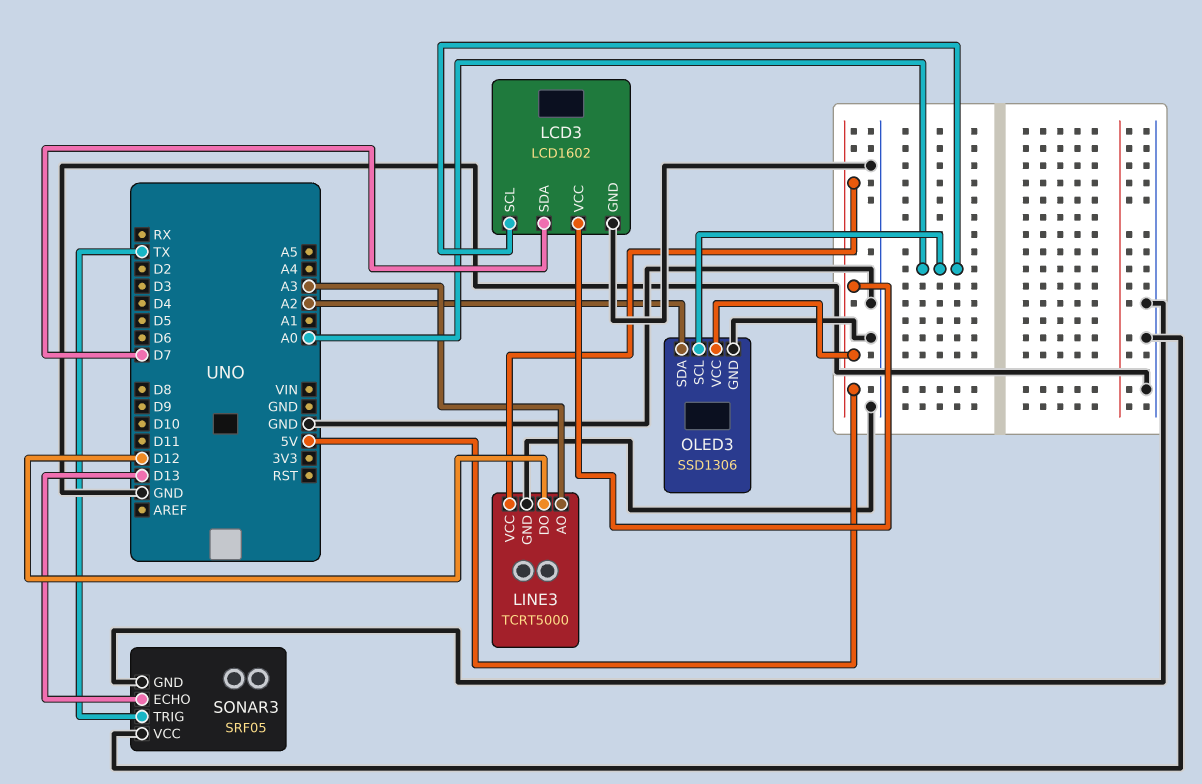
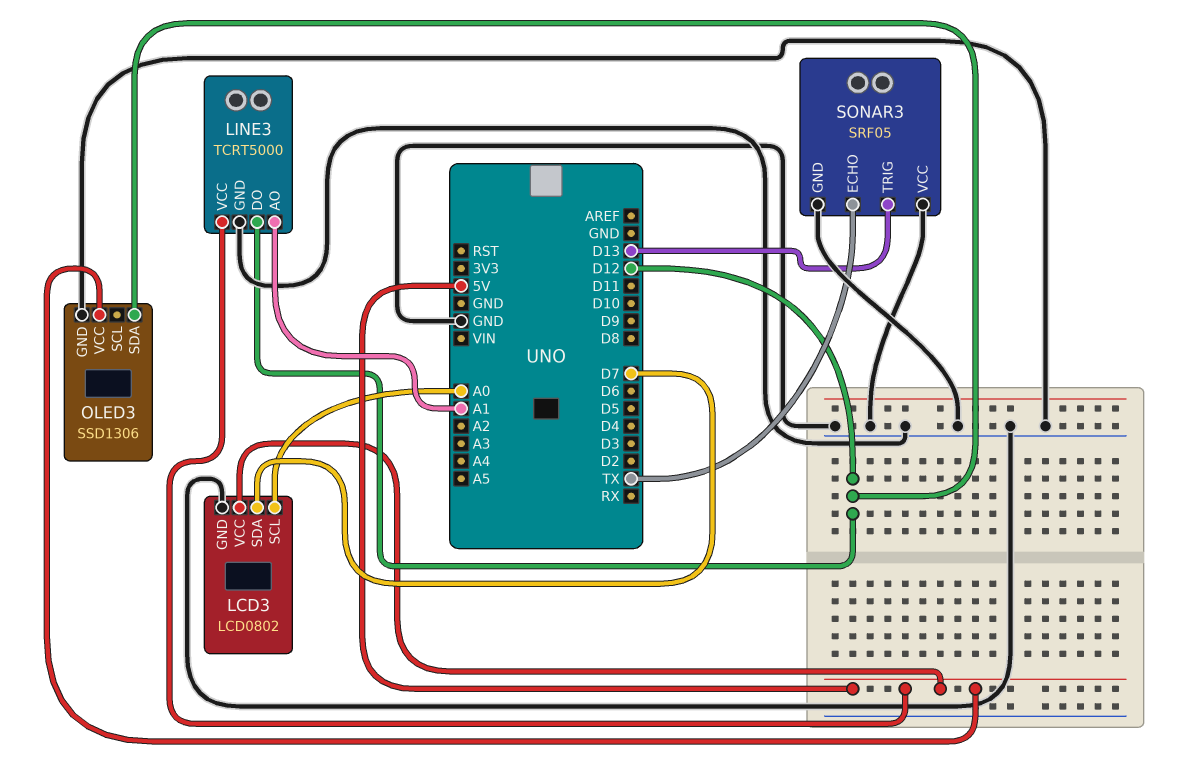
LCD3: LCD1602 -> LCD0802
LINE3 pin AO: A3 -> A1
OLED3 pin SCL: A0 -> none
OLED3 pin SDA: A2 -> D12
SONAR3 pin ECHO: D13 -> TX
SONAR3 pin TRIG: TX -> D13

